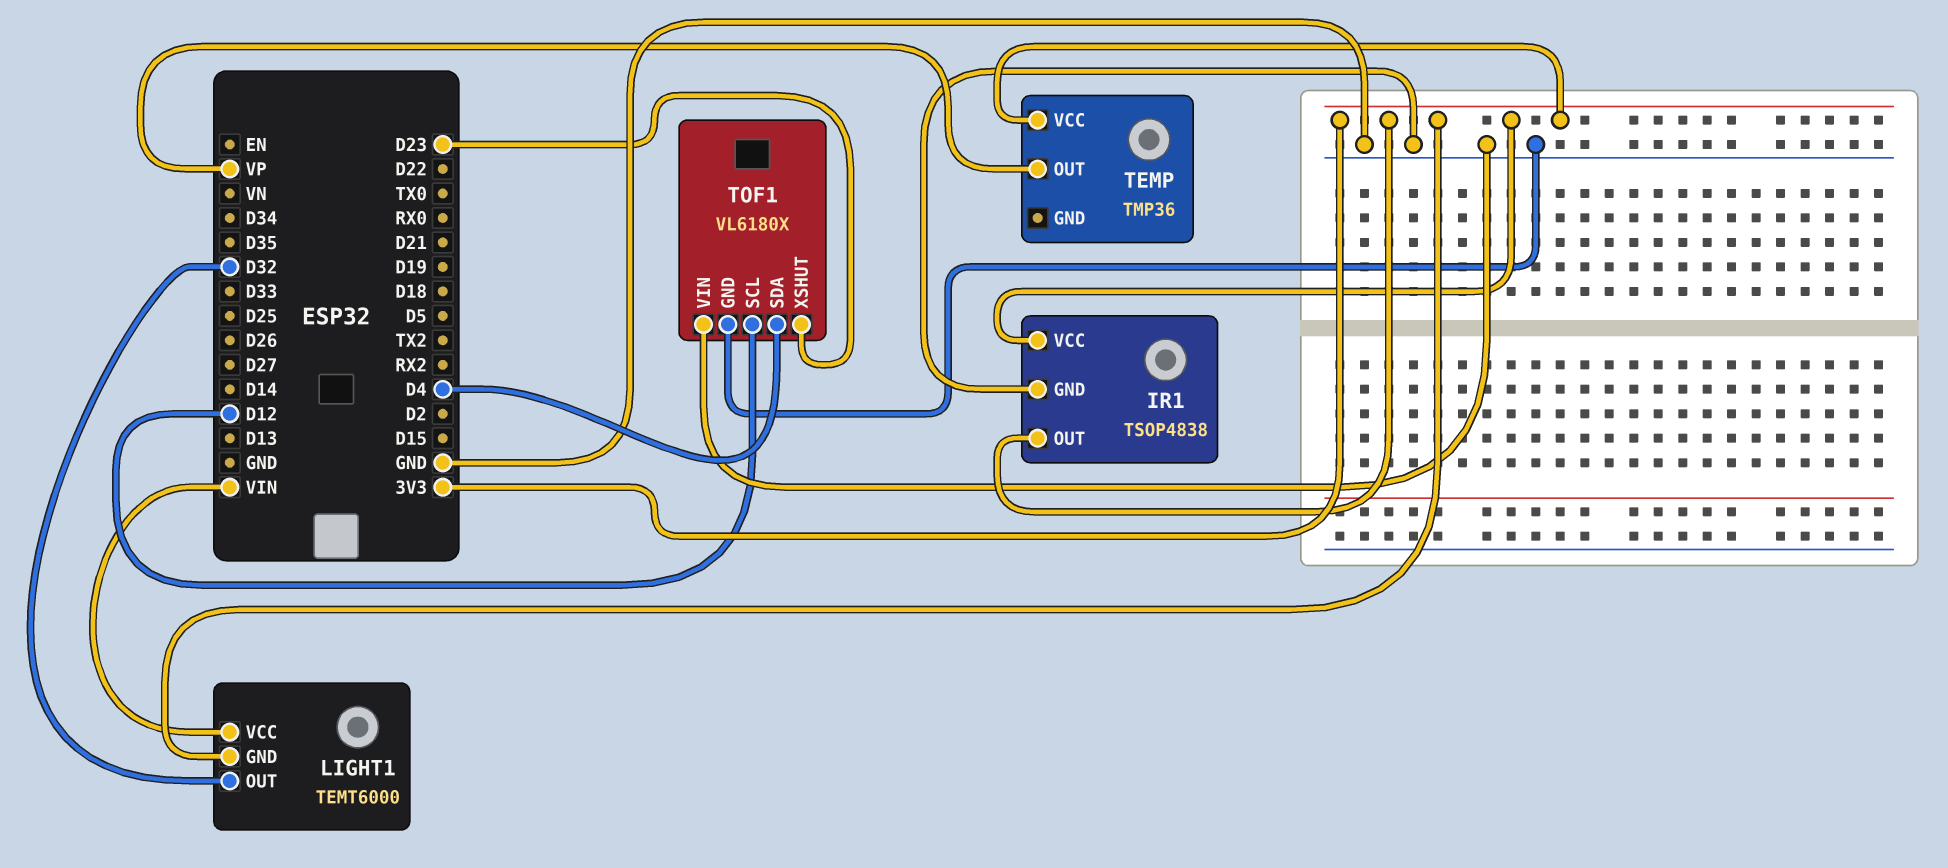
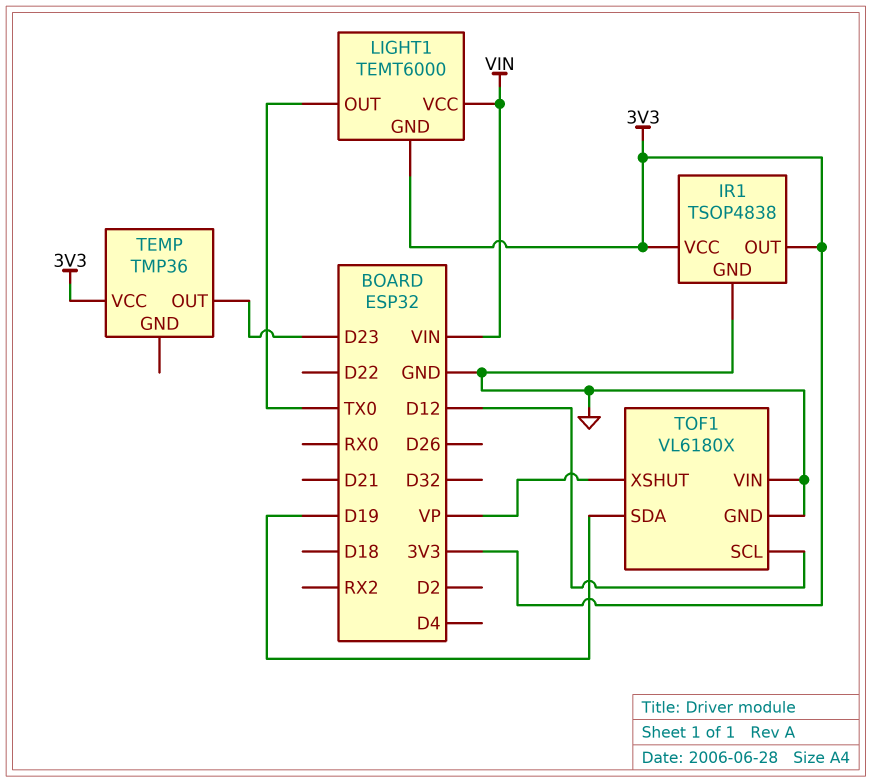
LIGHT1 pin OUT: D32 -> TX0
TEMP pin OUT: VP -> D23
TOF1 pin SDA: D4 -> D19
TOF1 pin XSHUT: D23 -> VP

